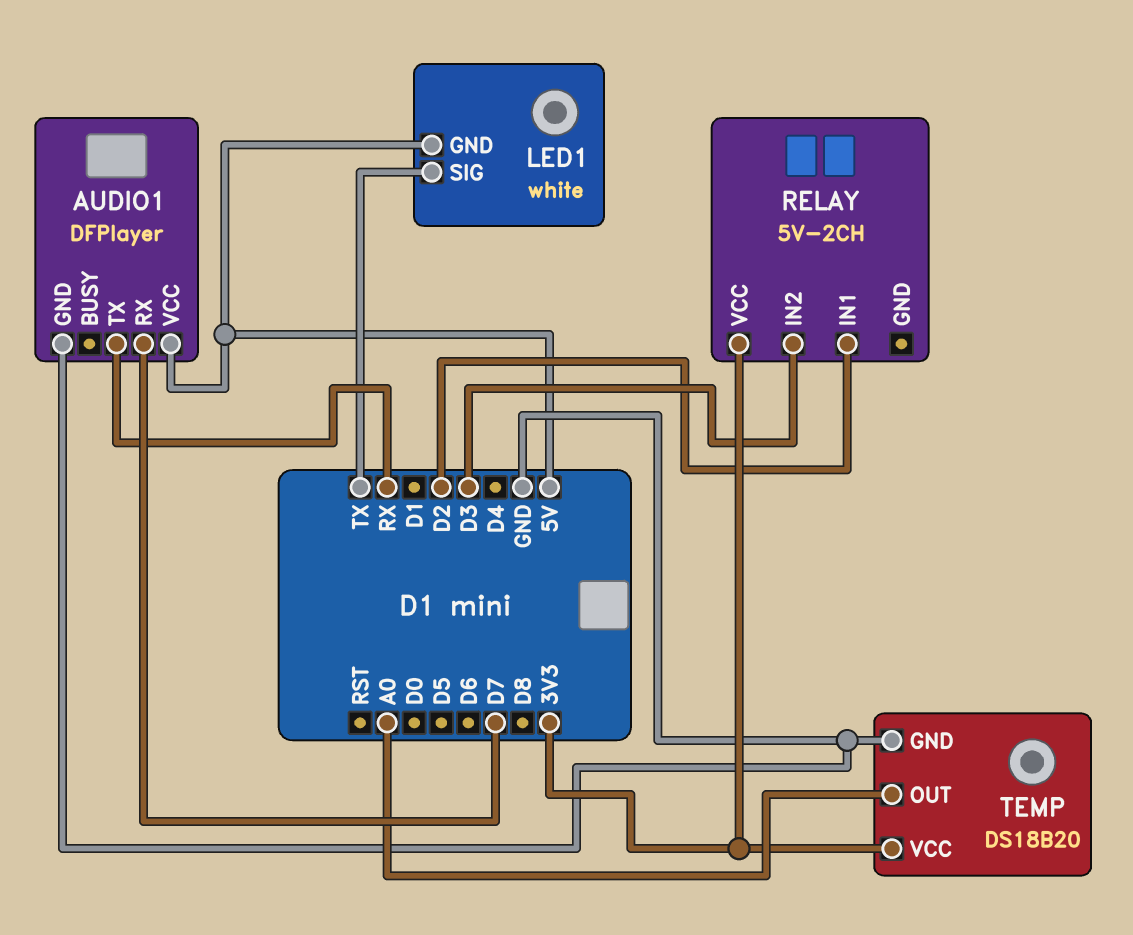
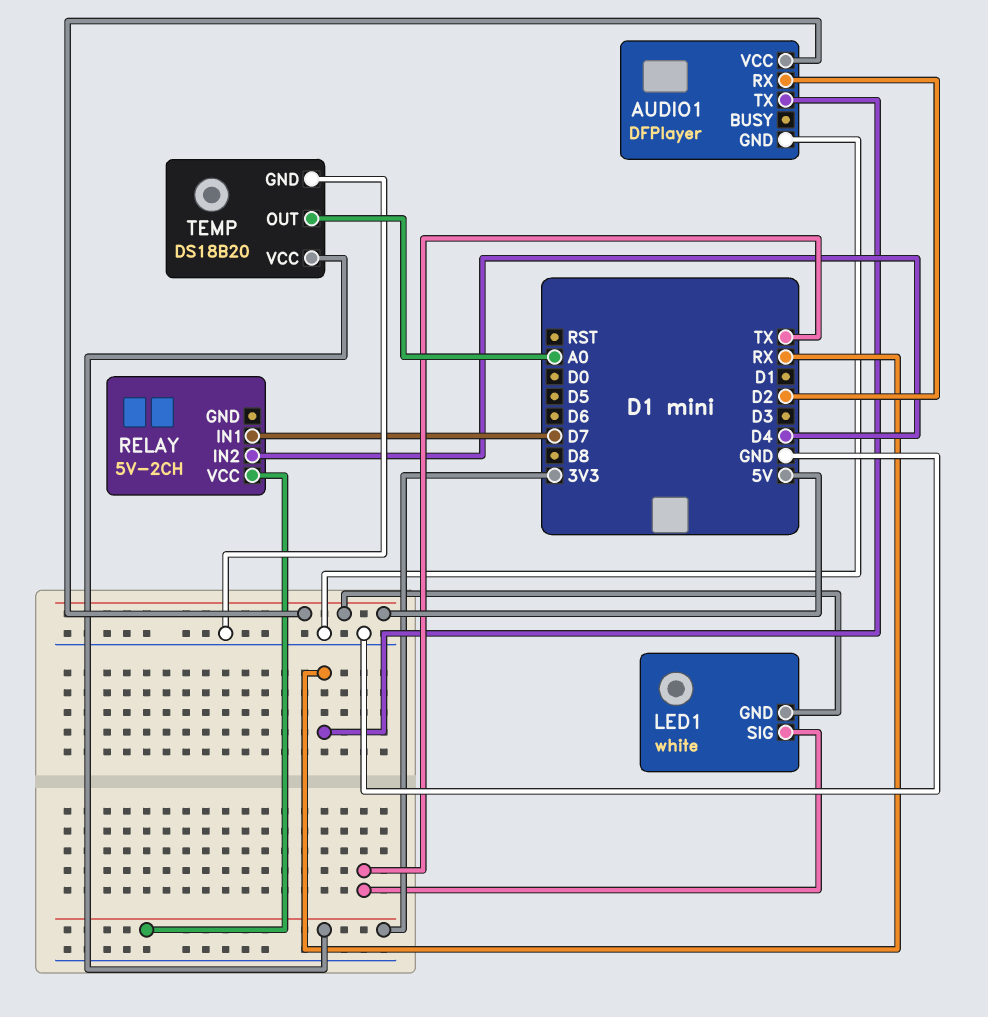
AUDIO1 pin RX: D7 -> D2
RELAY pin IN1: D2 -> D7
RELAY pin IN2: D3 -> D4

